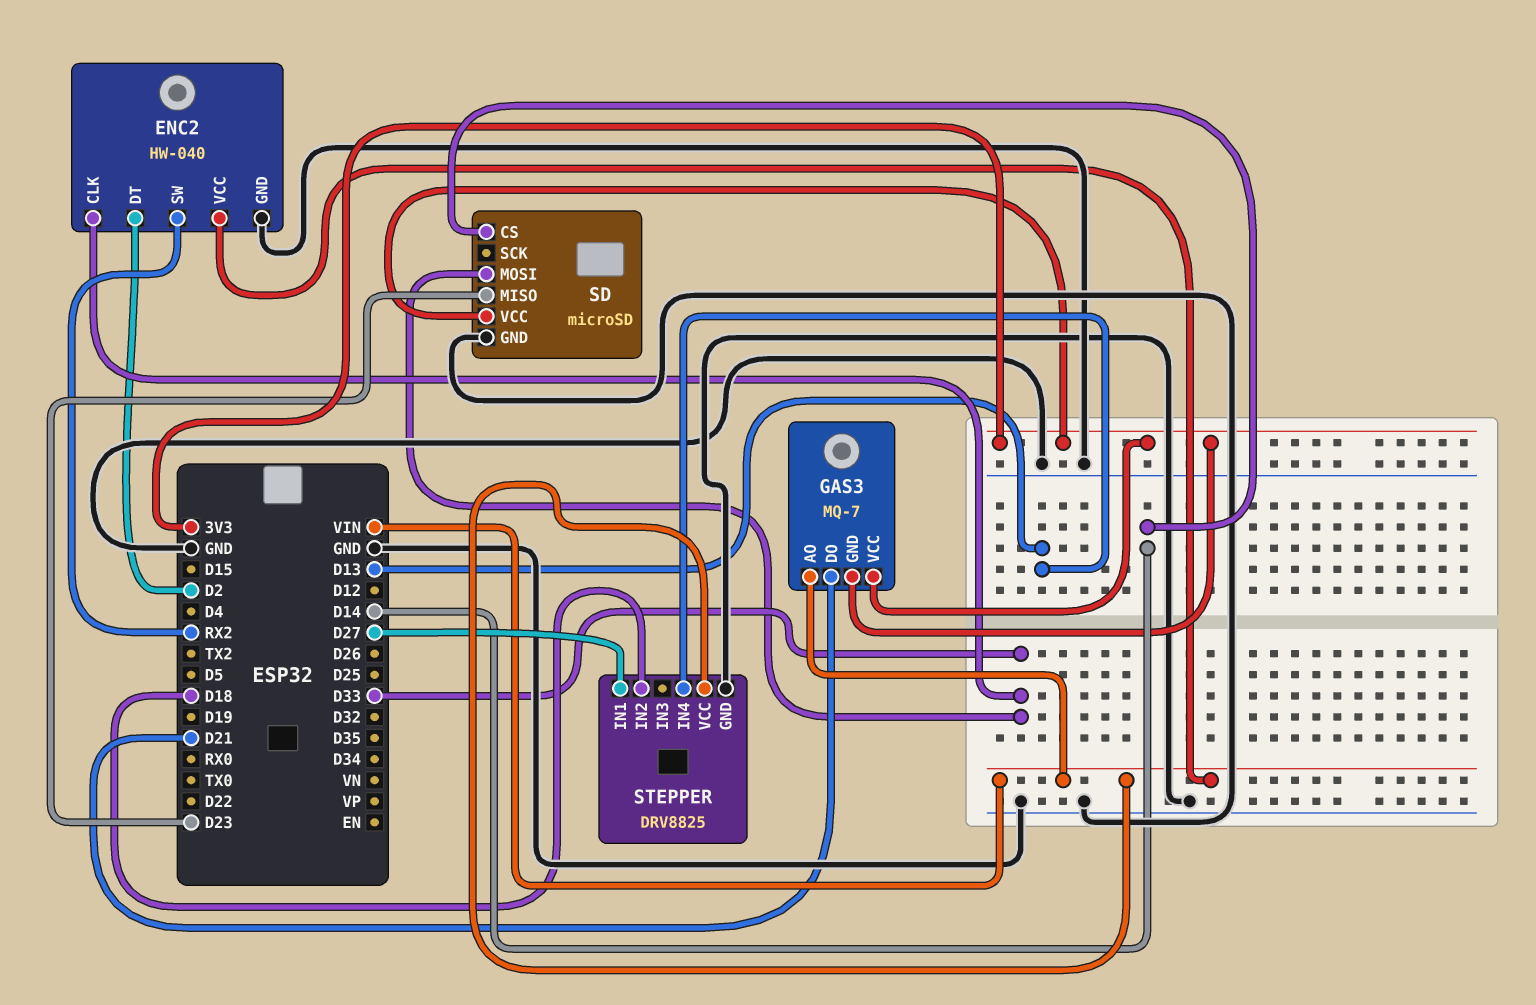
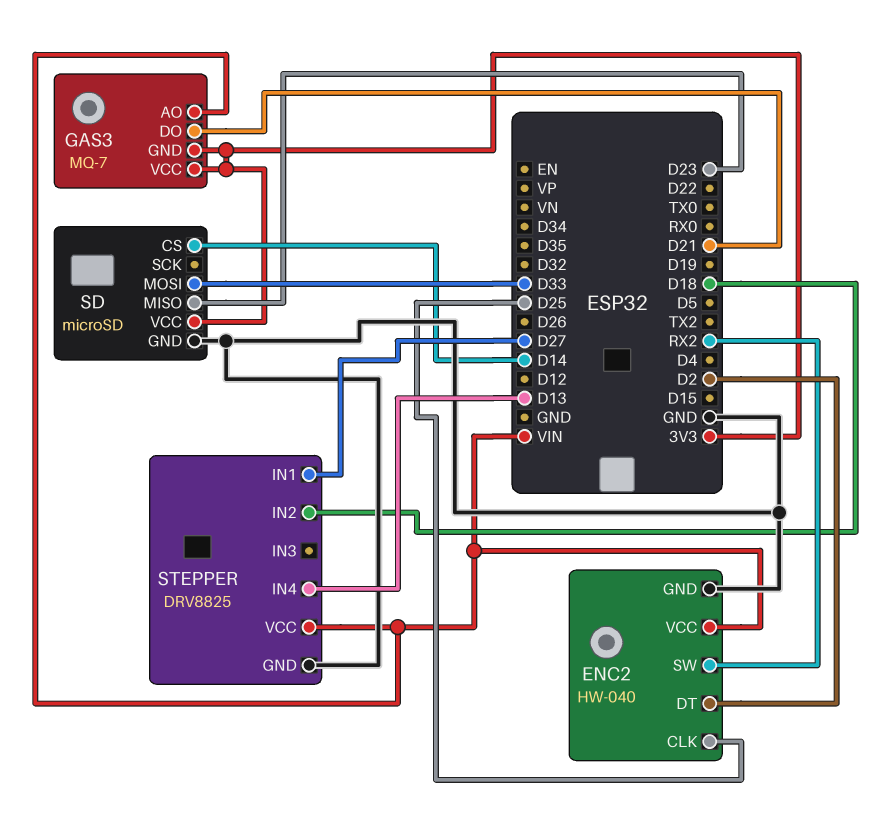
ENC2 pin CLK: D33 -> D25

